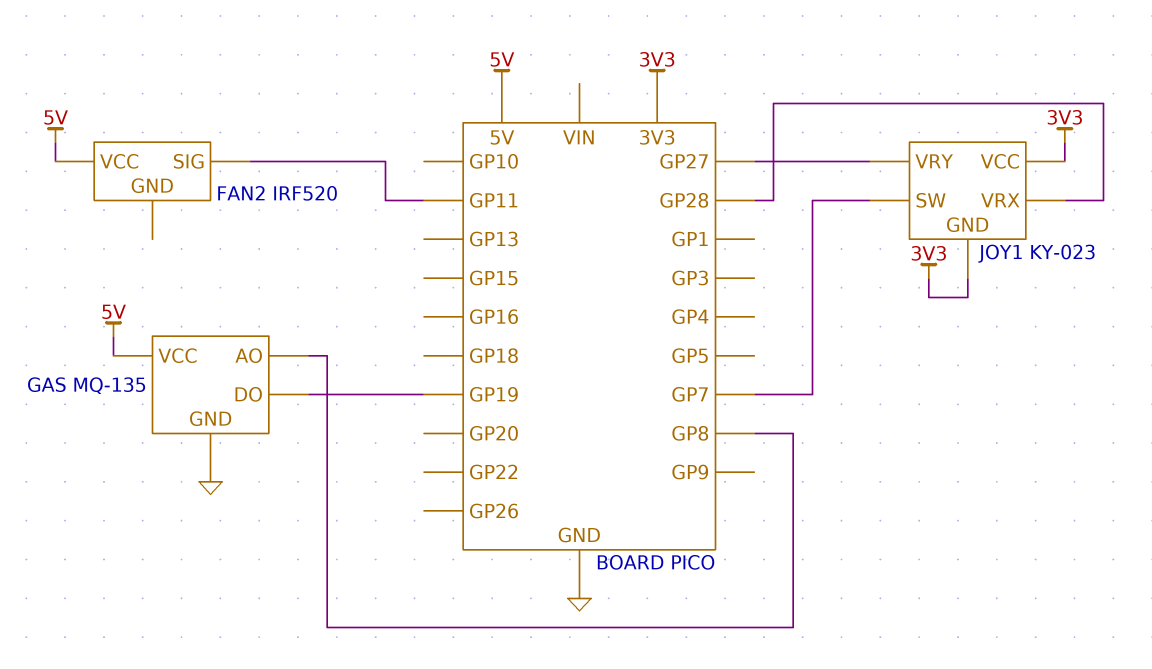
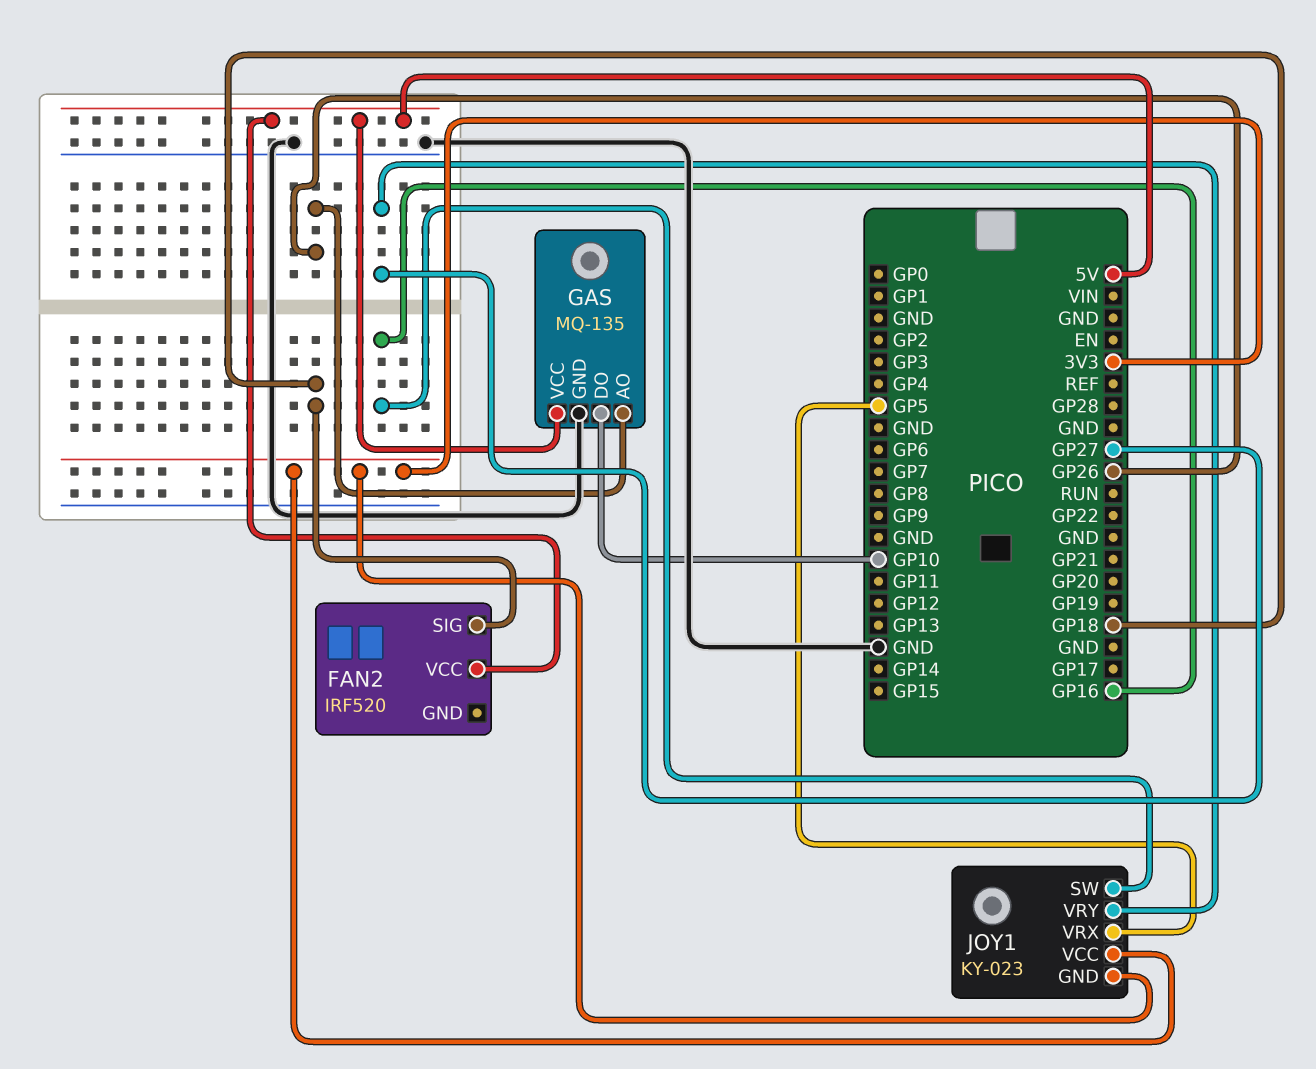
FAN2 pin SIG: GP11 -> GP18
GAS pin AO: GP8 -> GP26
GAS pin DO: GP19 -> GP10
JOY1 pin SW: GP7 -> GP16
JOY1 pin VRX: GP28 -> GP5

